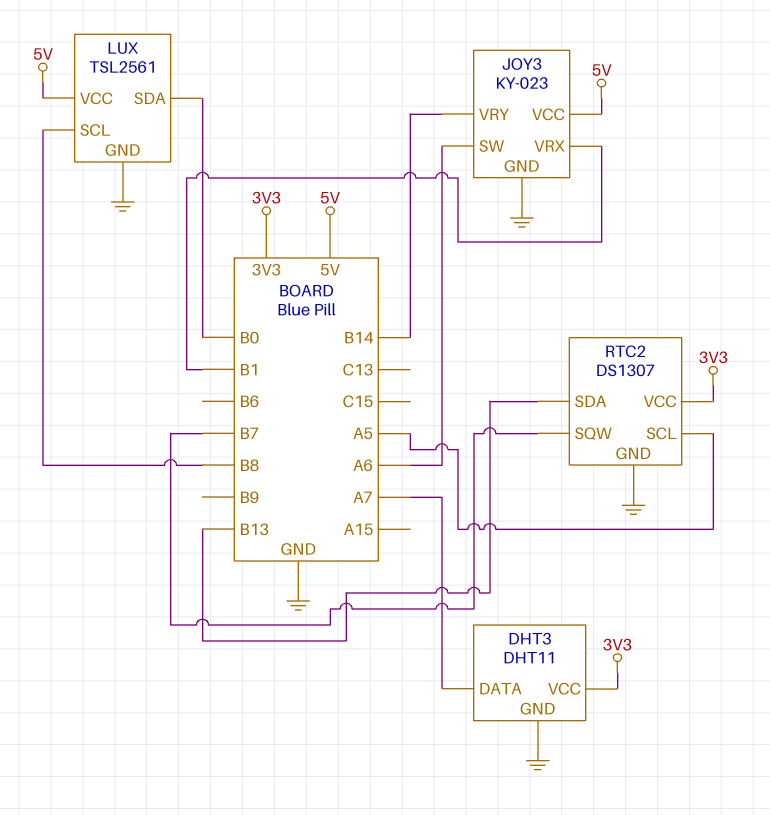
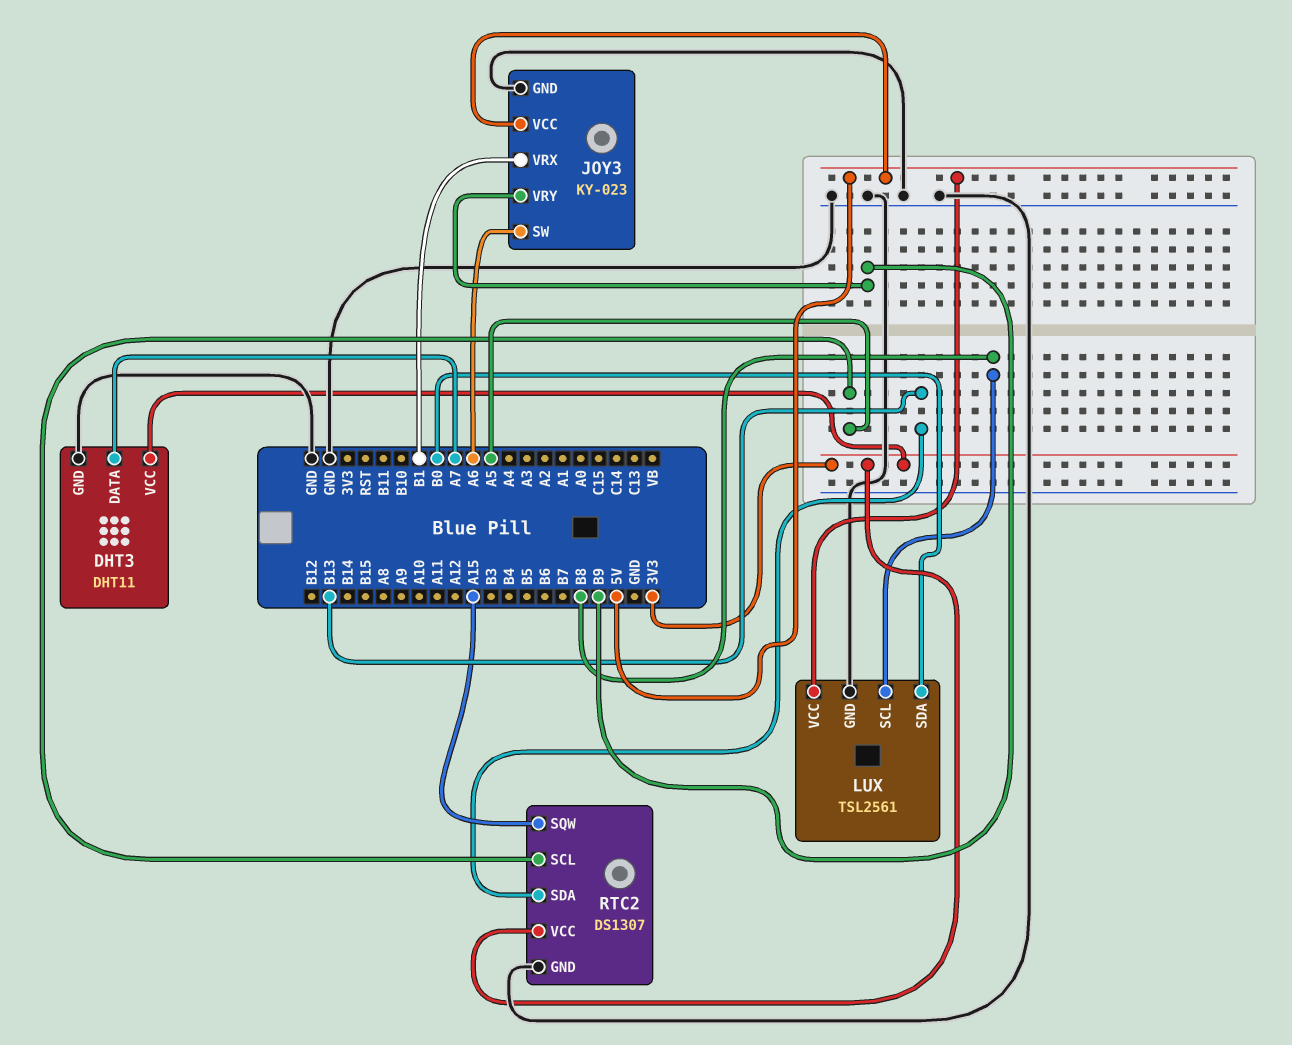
JOY3 pin VRY: B14 -> B9
RTC2 pin SQW: B7 -> A15

